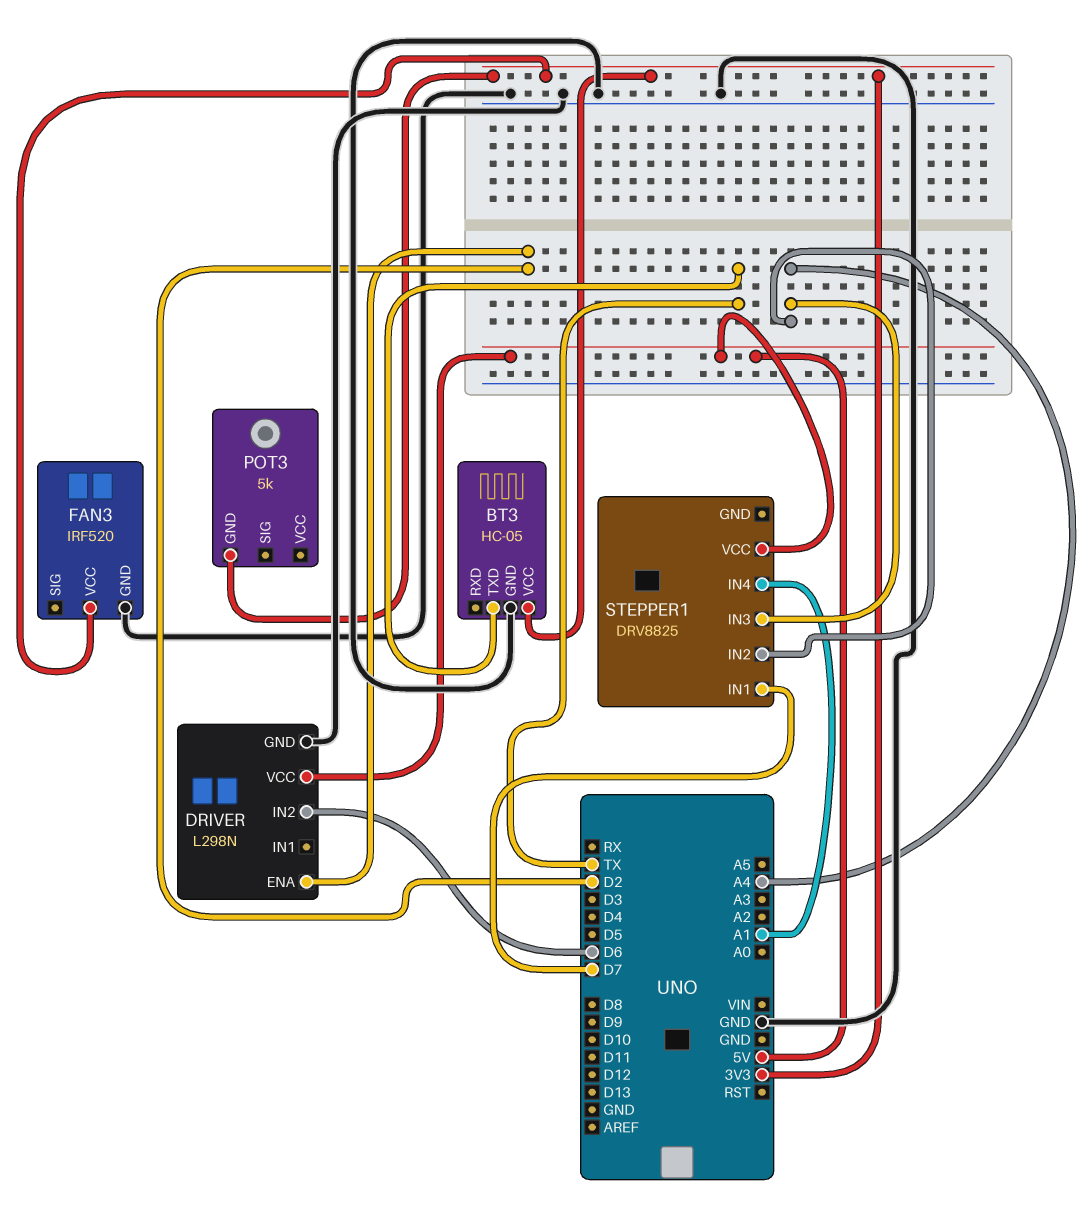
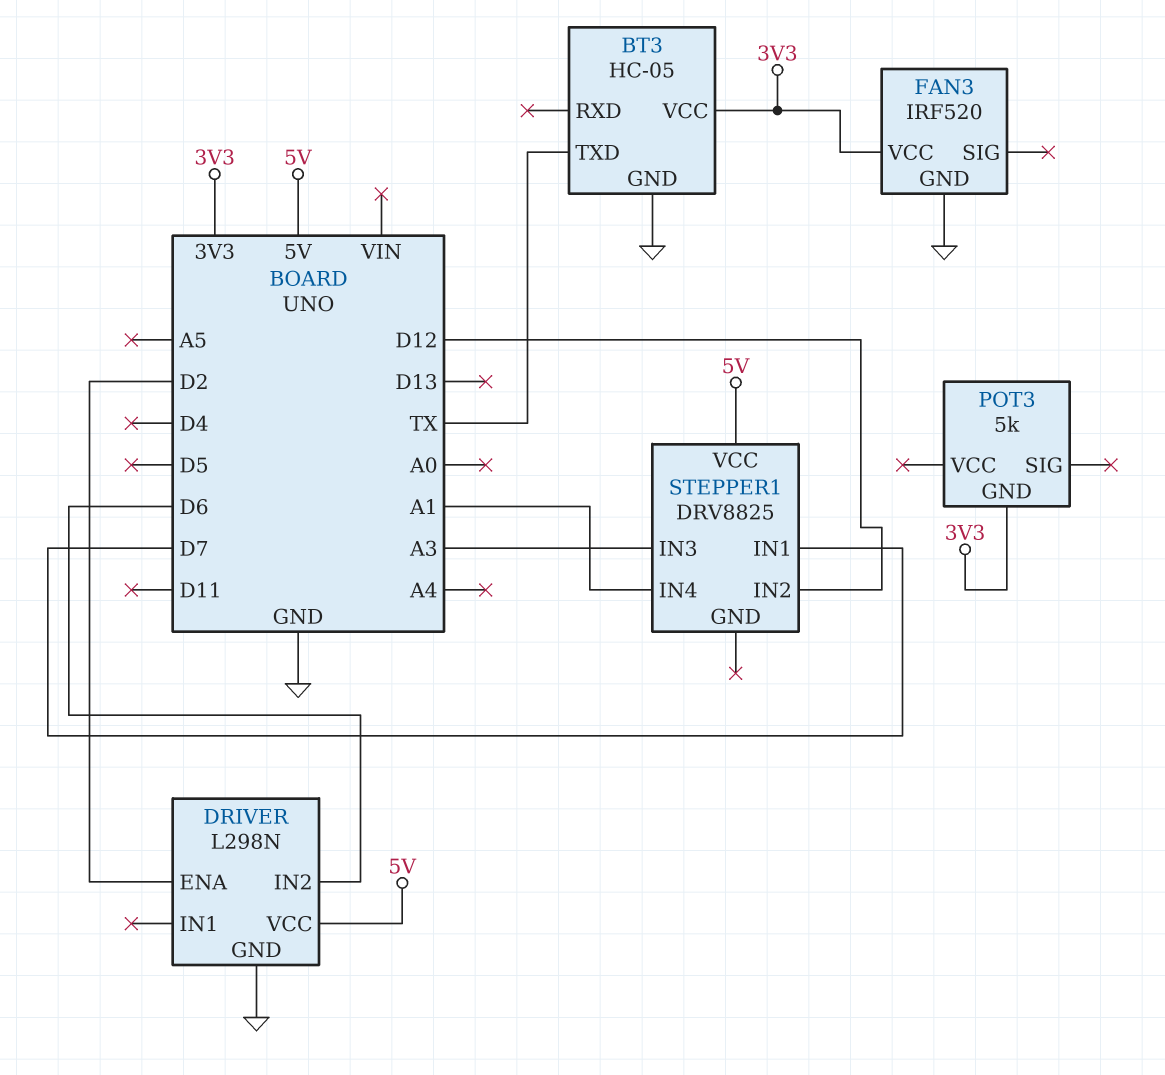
STEPPER1 pin IN2: A4 -> D12
STEPPER1 pin IN3: A4 -> A3

